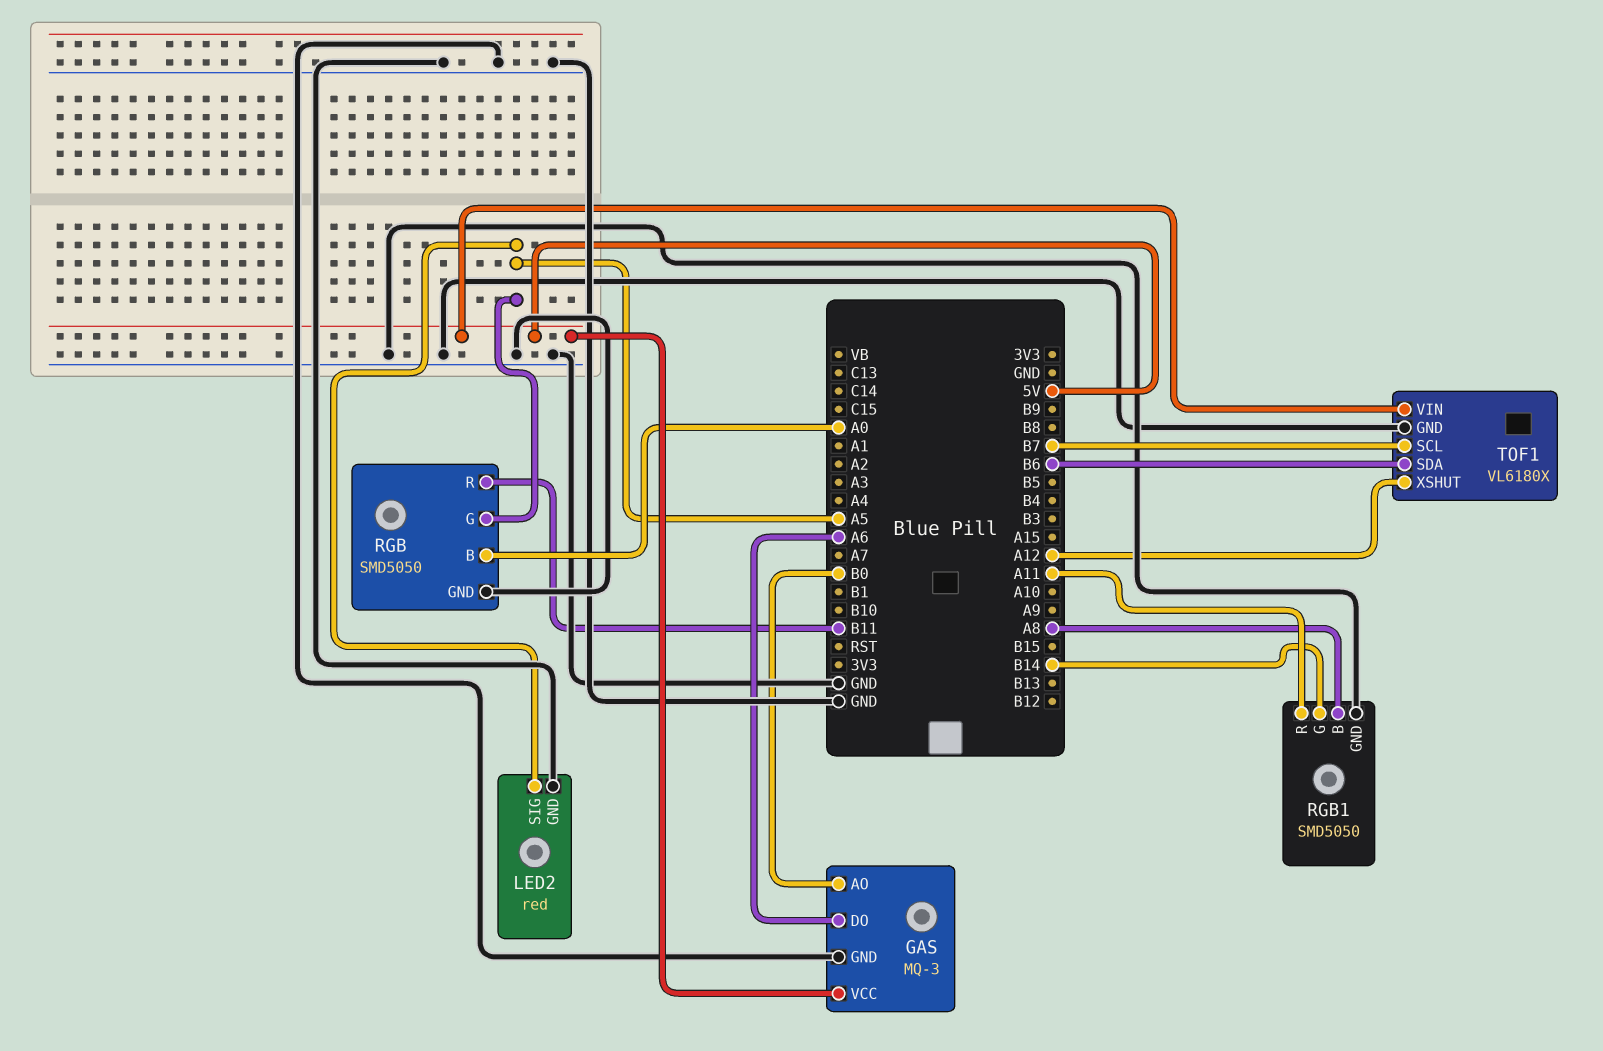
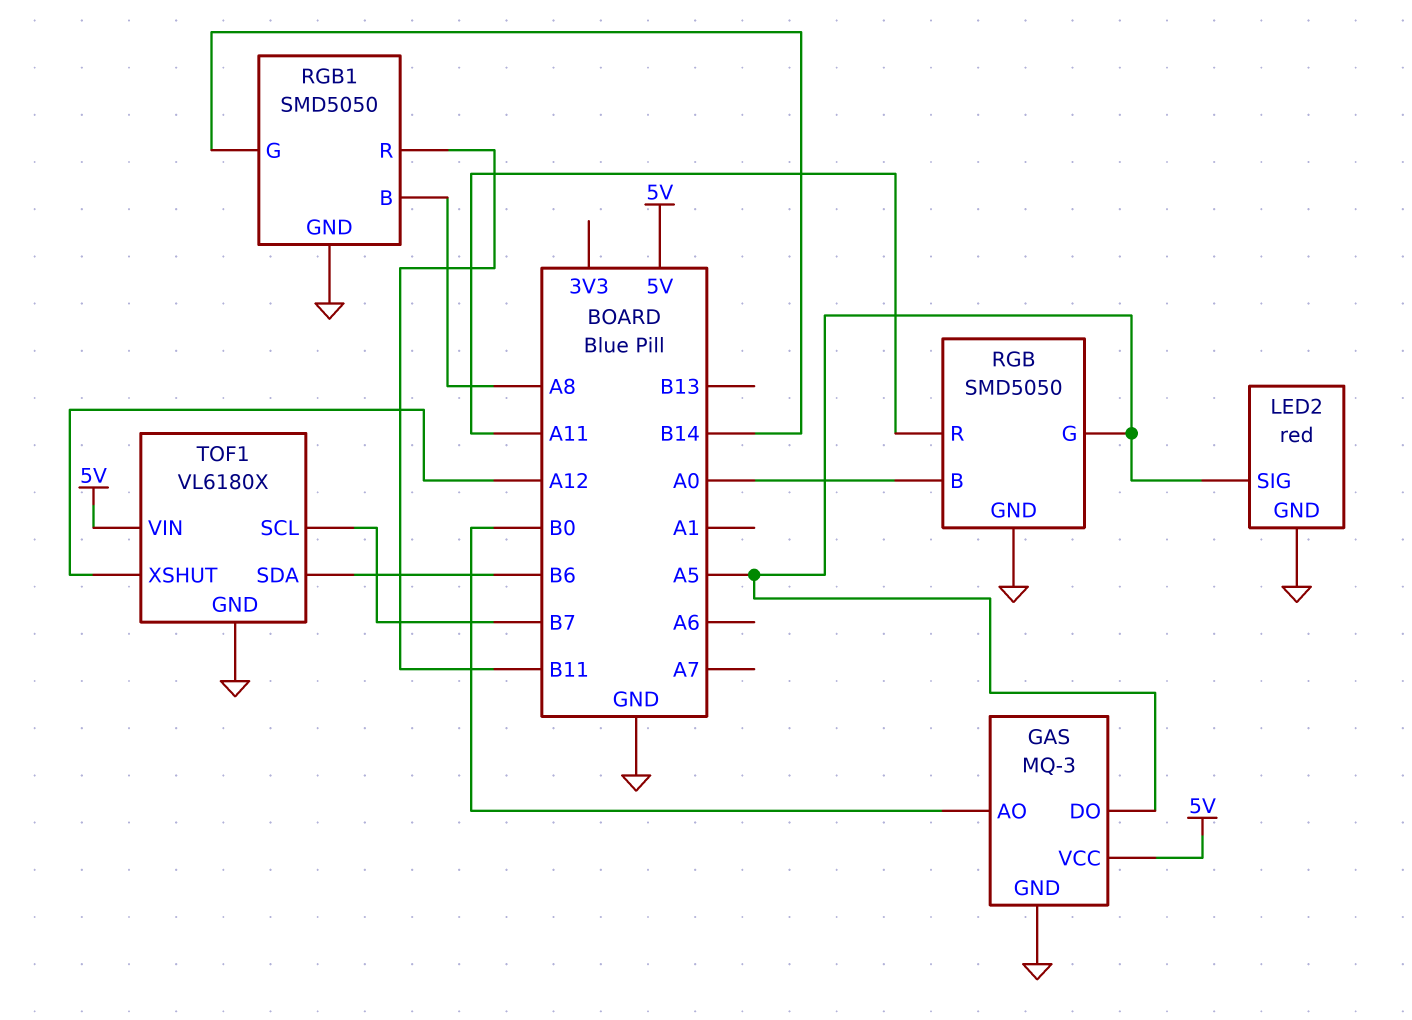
GAS pin DO: A6 -> A5
RGB pin R: B11 -> A11
RGB1 pin R: A11 -> B11

